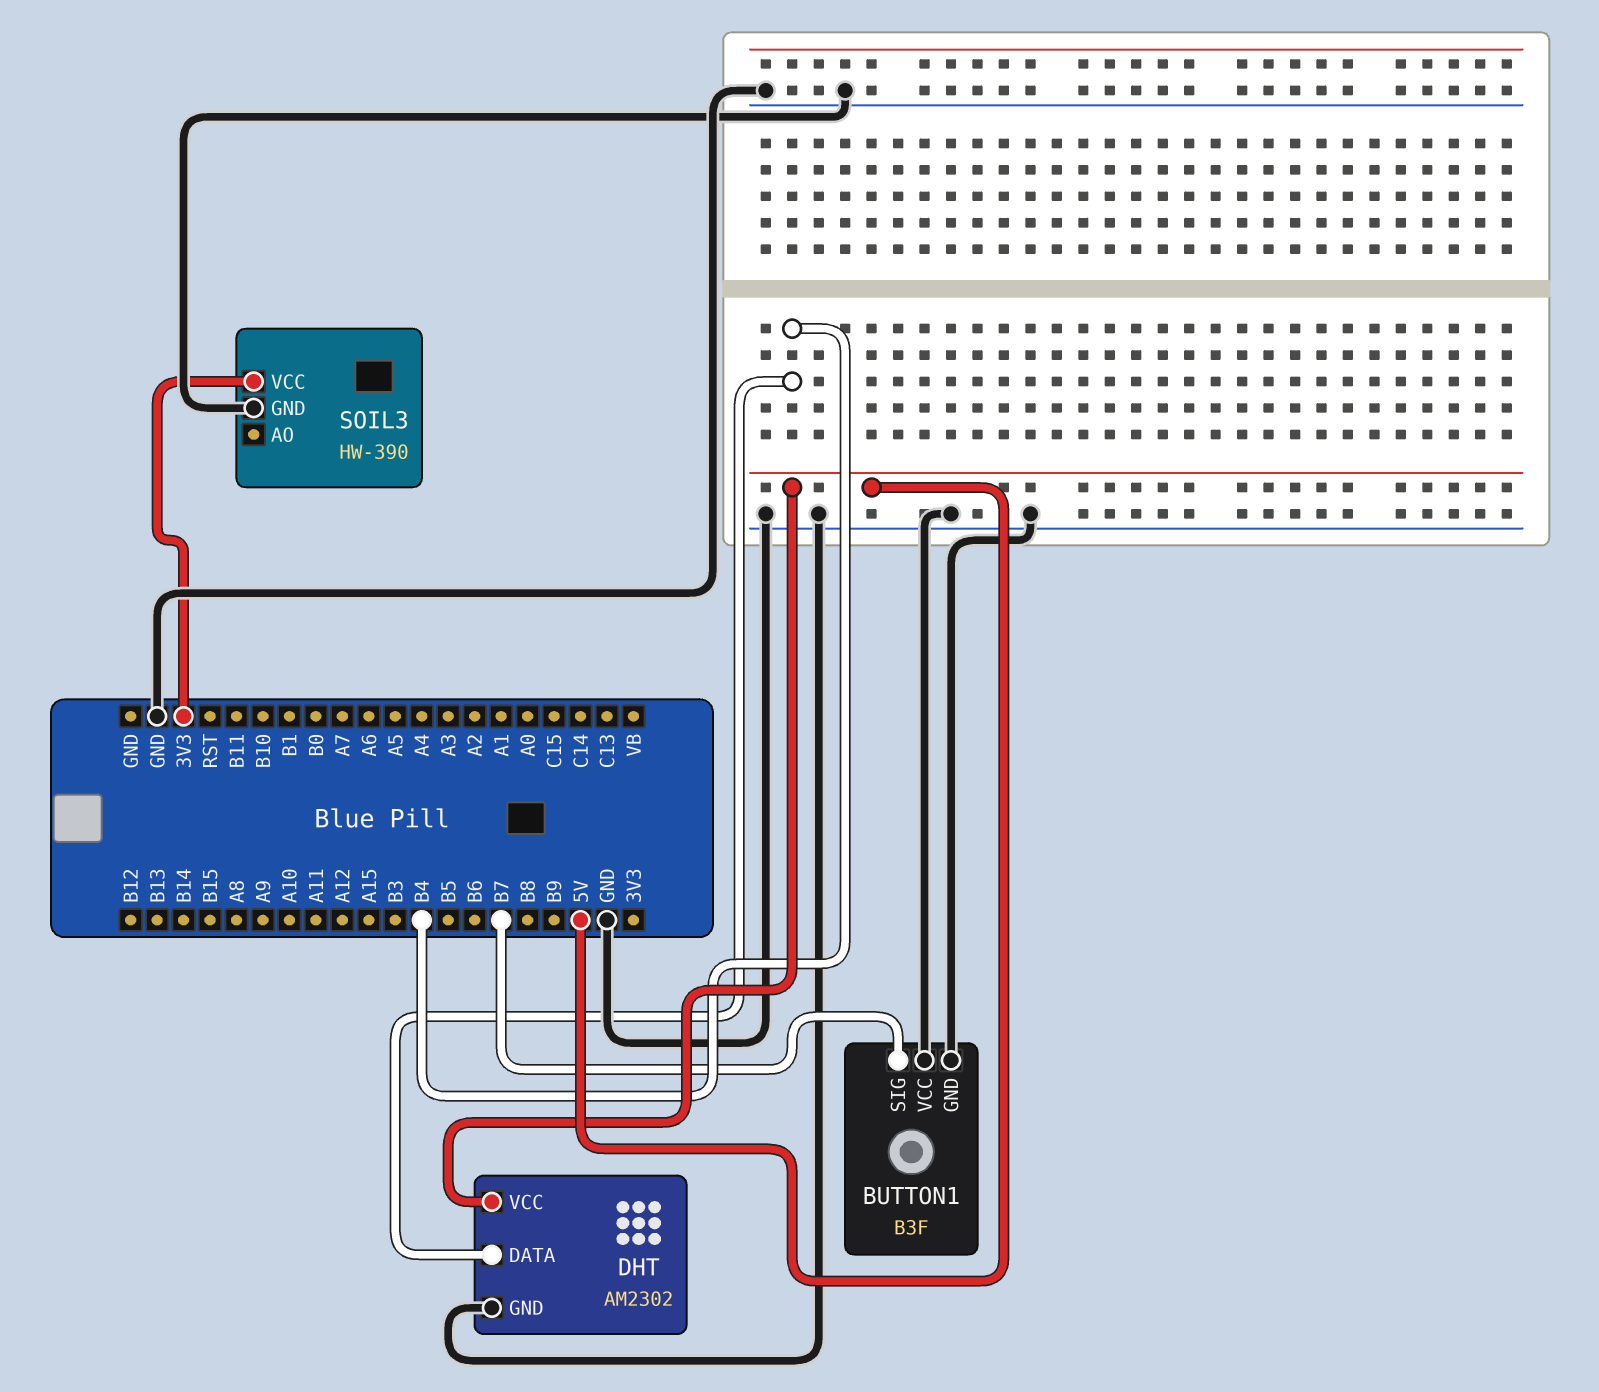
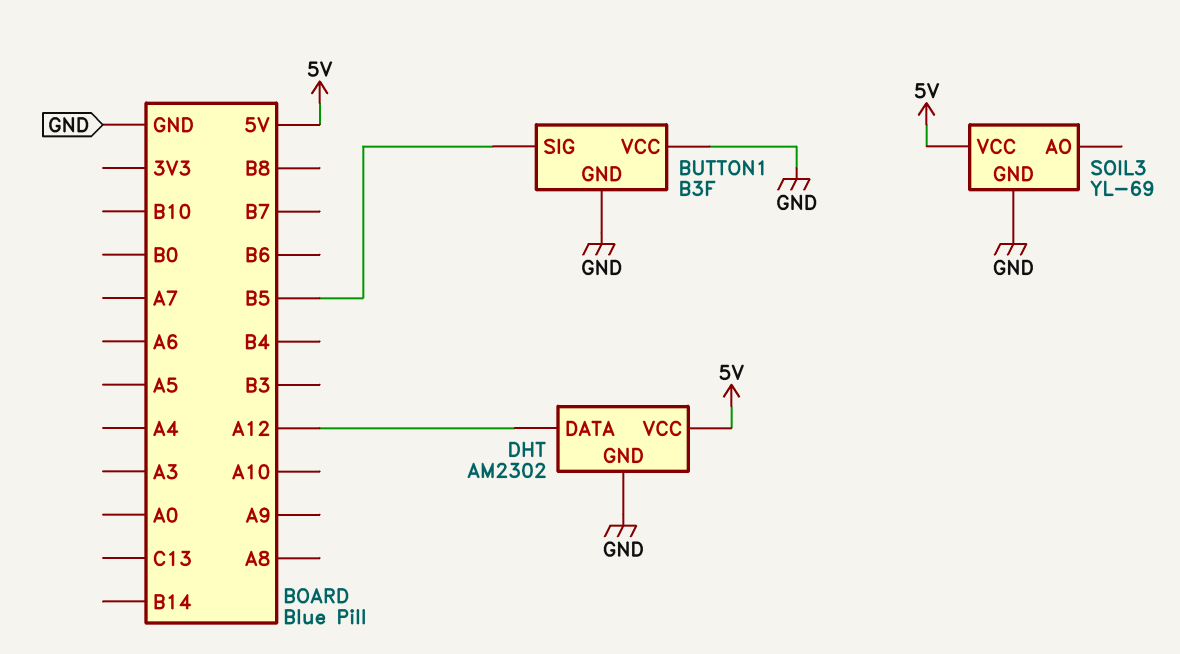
BUTTON1 pin SIG: B7 -> B5
DHT pin DATA: B4 -> A12
SOIL3: HW-390 -> YL-69
SOIL3 pin VCC: 3V3 -> 5V

